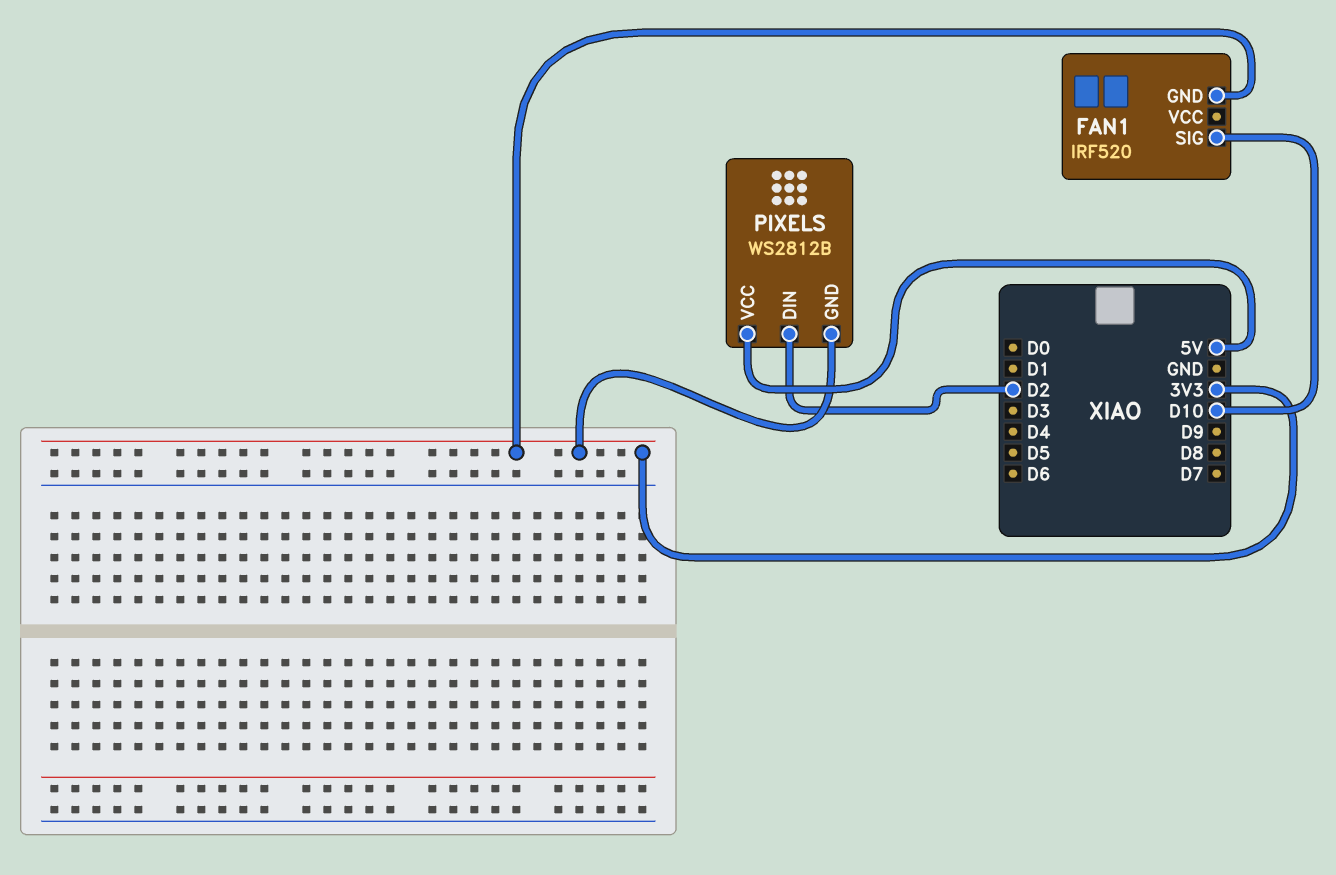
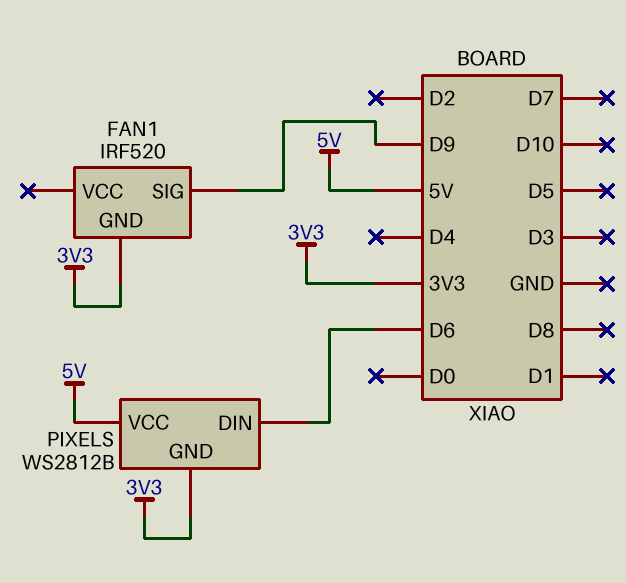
FAN1 pin SIG: D10 -> D9
PIXELS pin DIN: D2 -> D6

